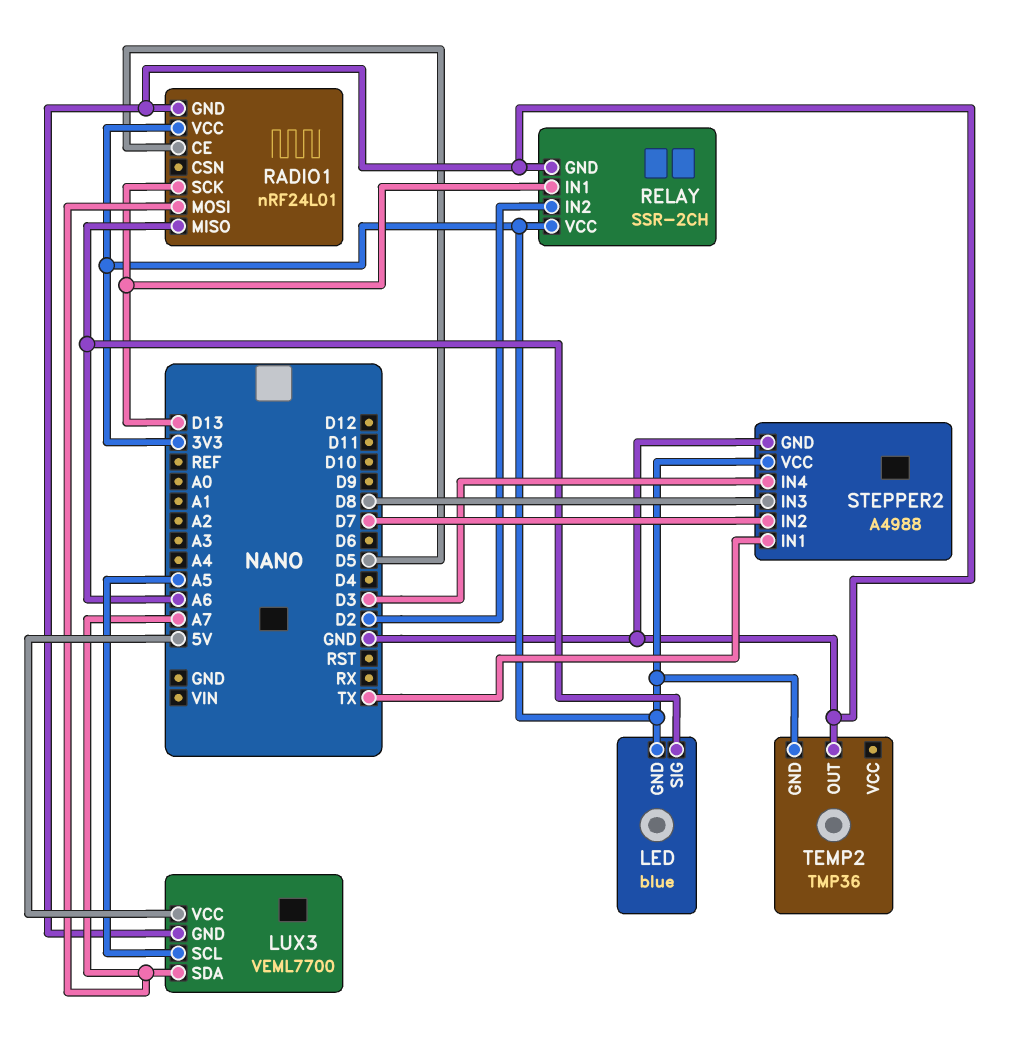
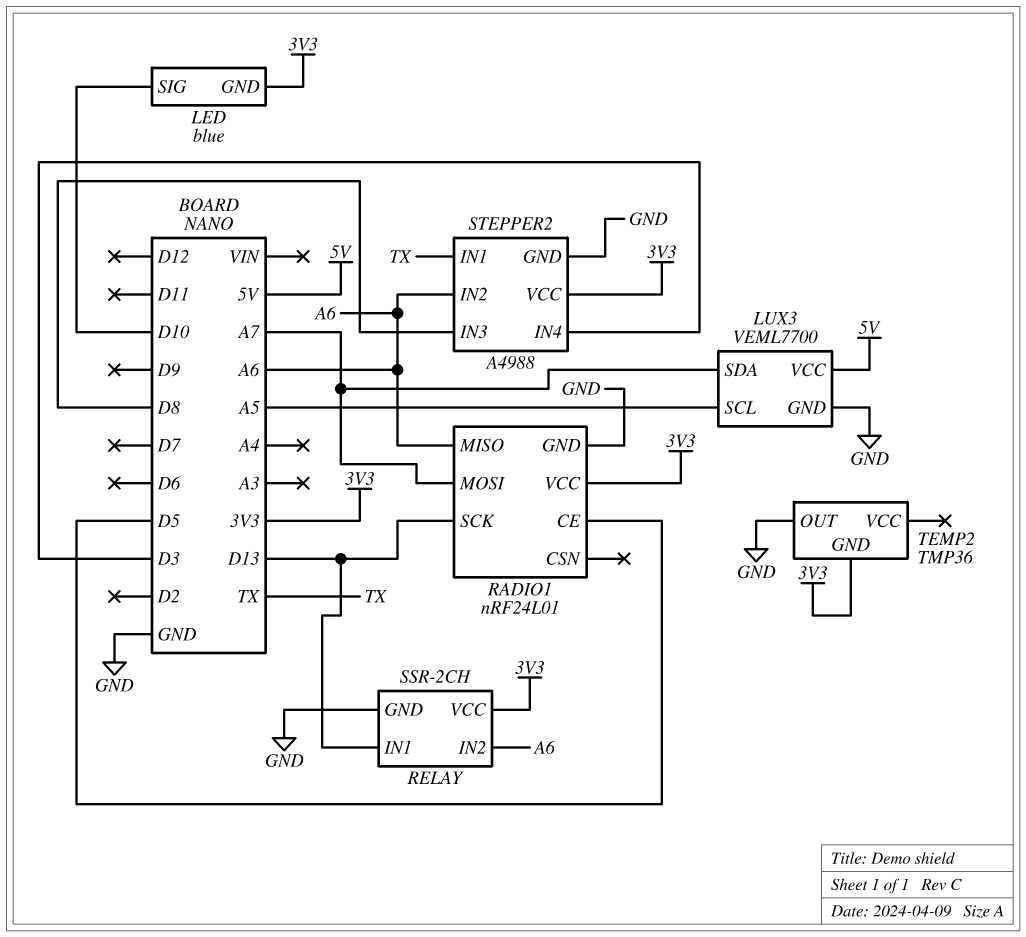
LED pin SIG: A6 -> D10
RELAY pin IN2: D2 -> A6
STEPPER2 pin IN2: D7 -> A6

